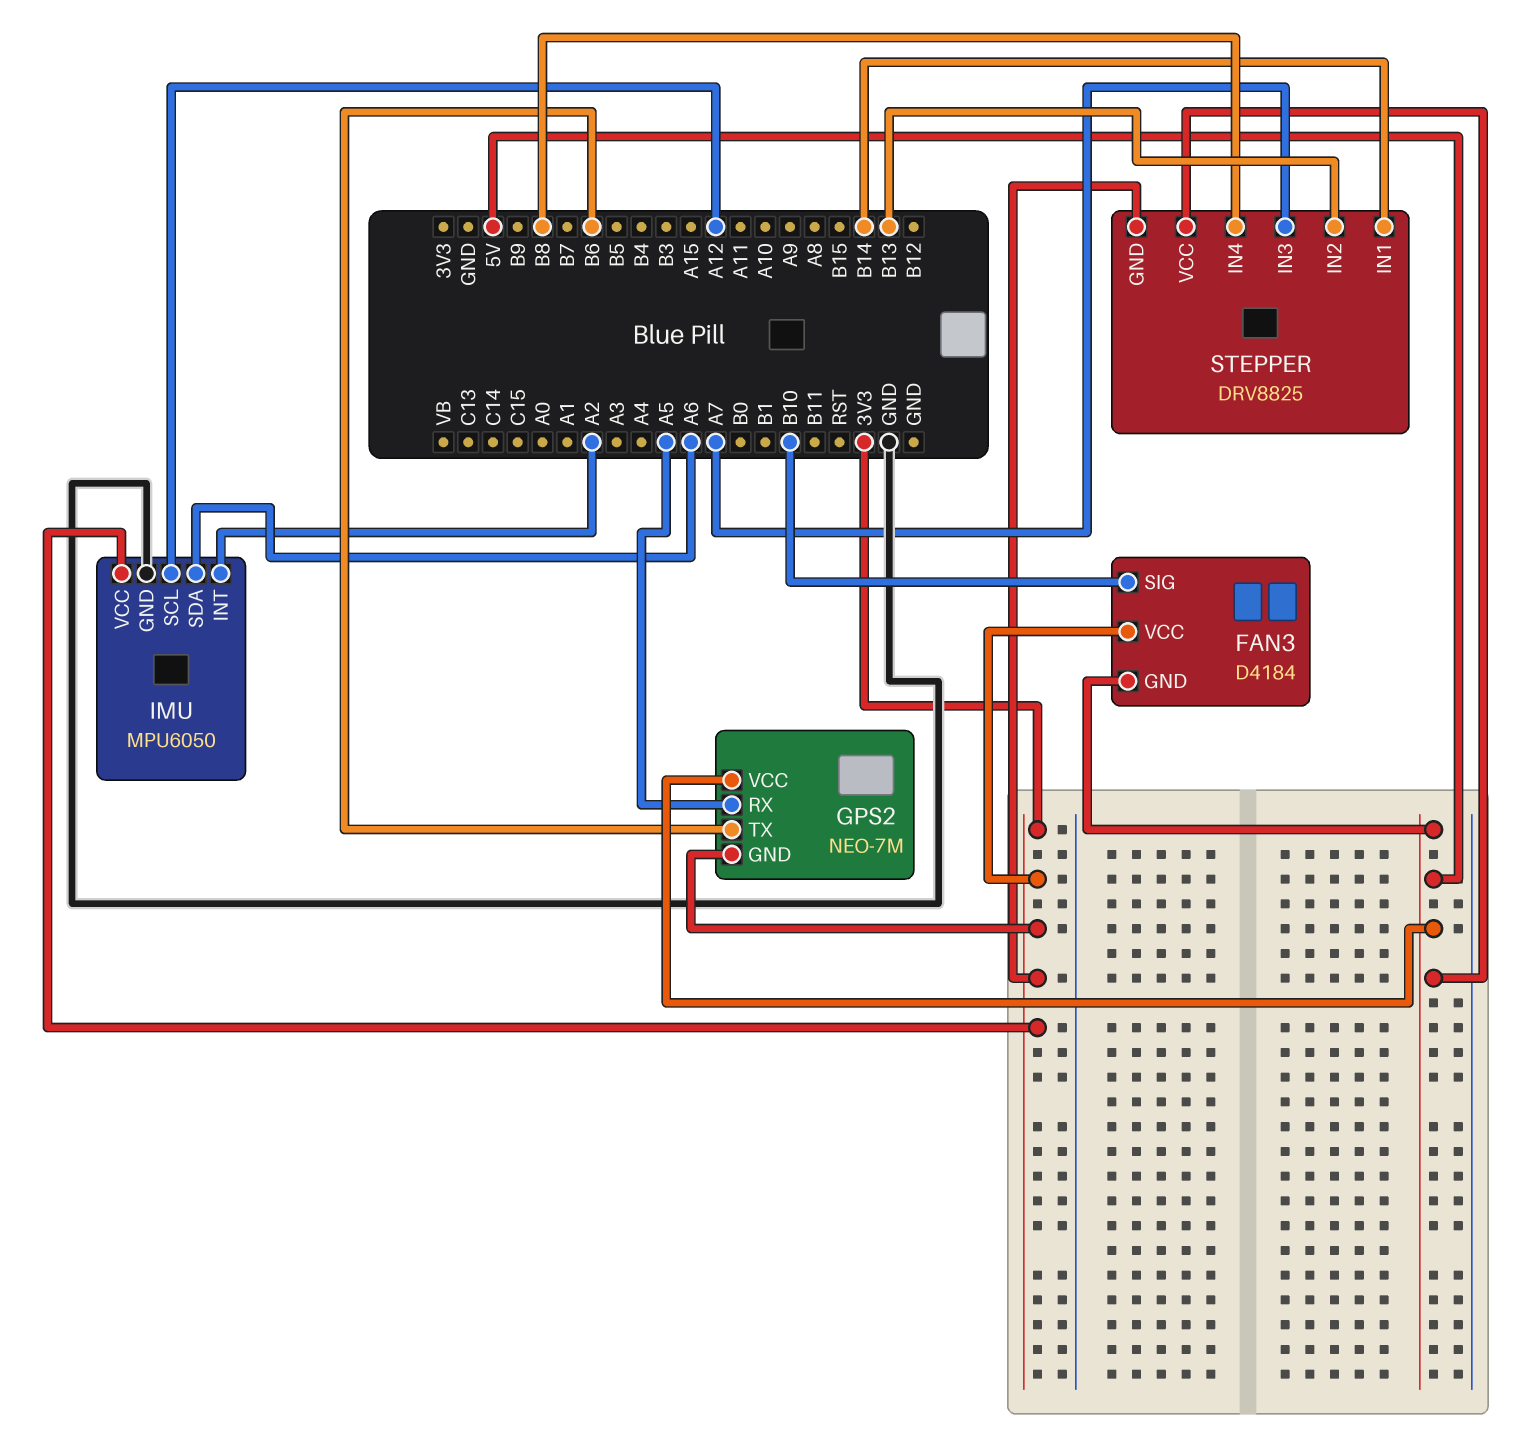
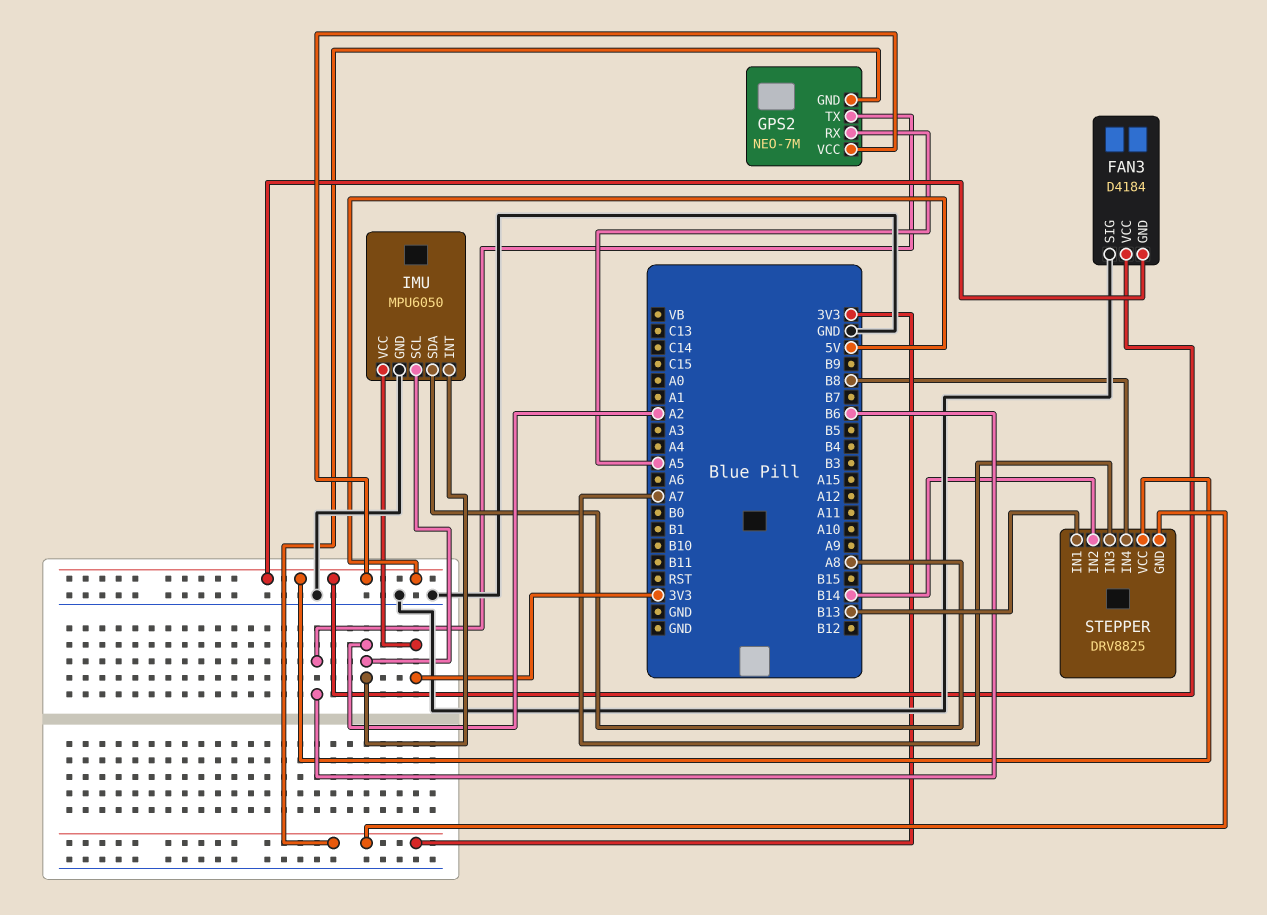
FAN3 pin SIG: B10 -> GND
FAN3 pin VCC: 3V3 -> 5V
IMU pin SCL: A12 -> A2
IMU pin SDA: A6 -> A8
STEPPER pin IN1: B14 -> B13
STEPPER pin IN2: B13 -> B14

